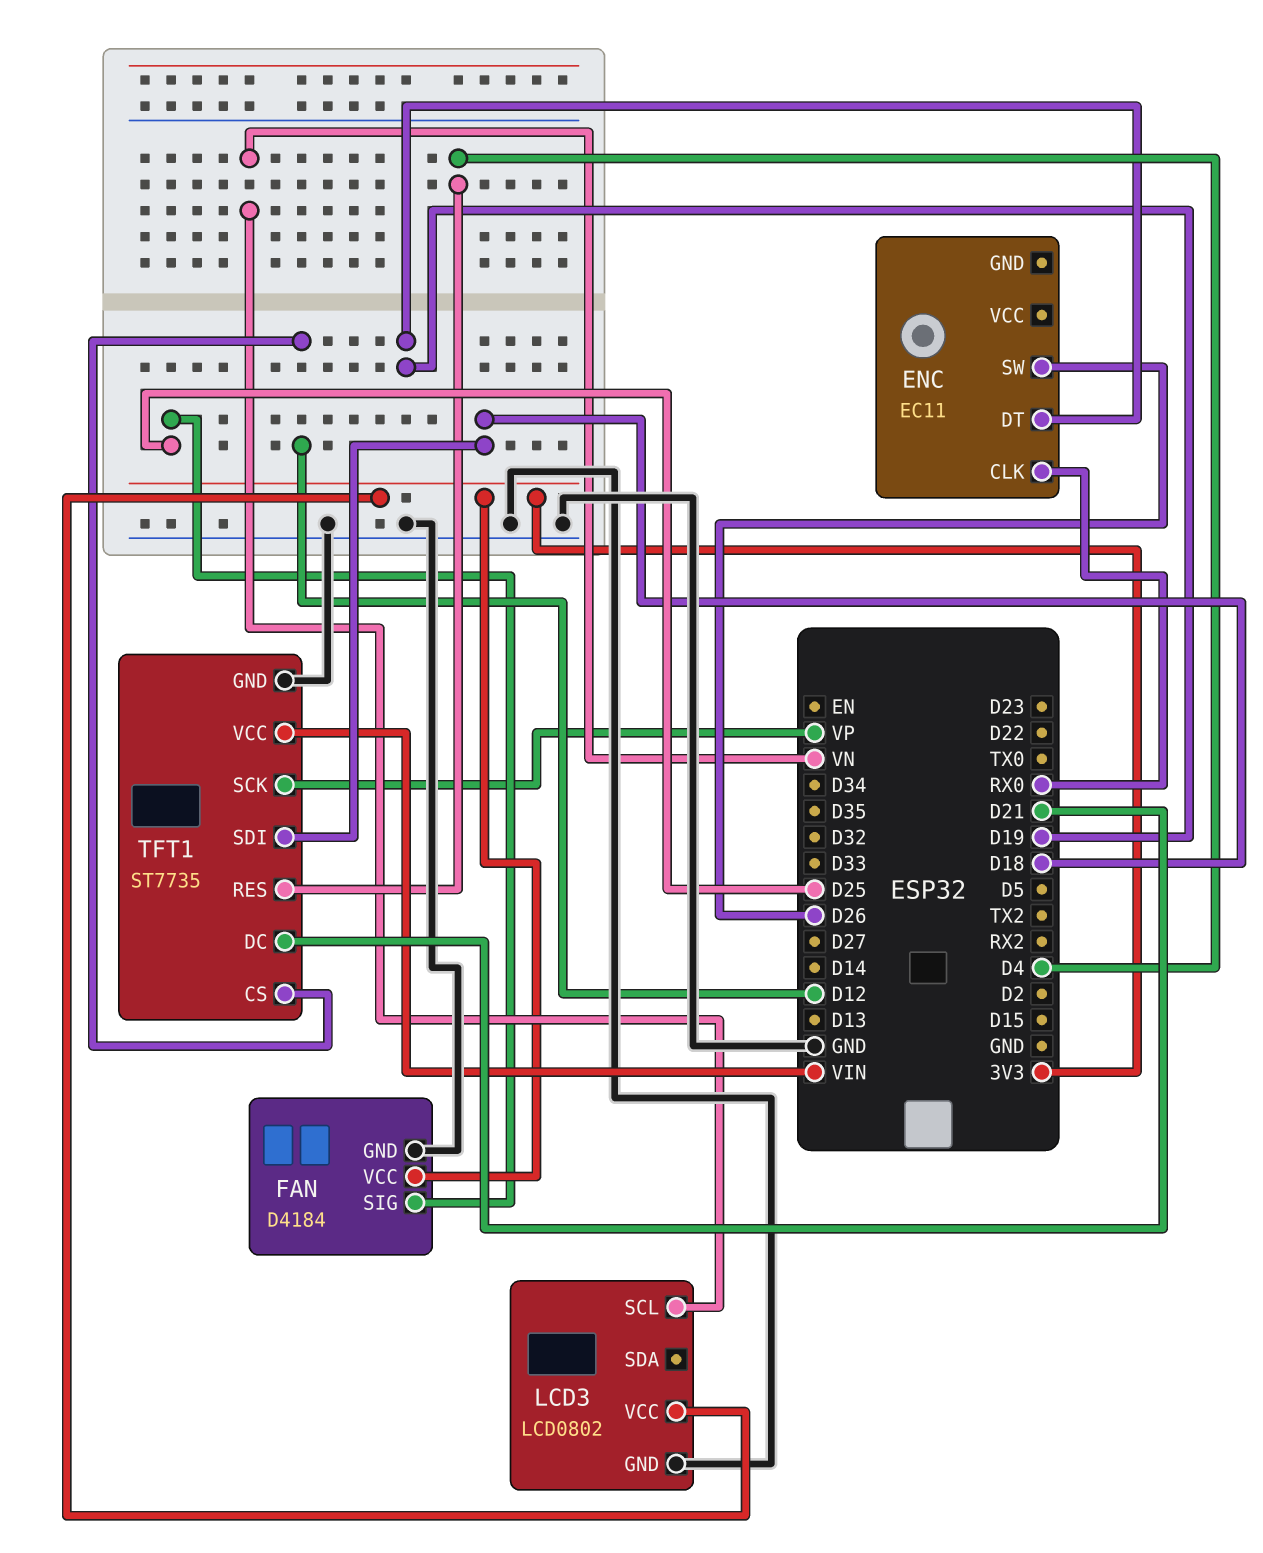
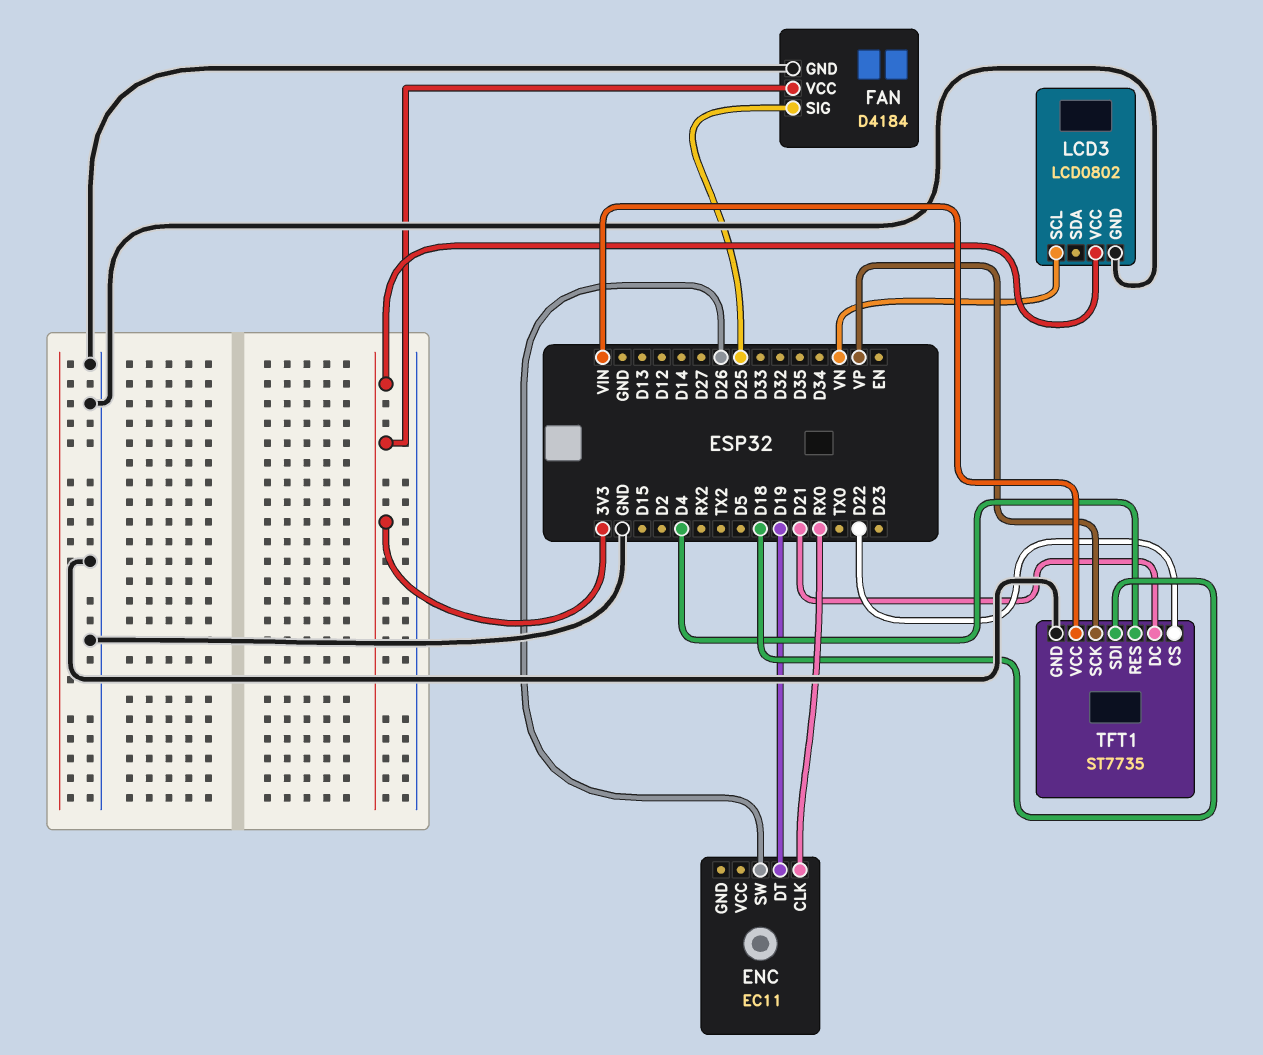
TFT1 pin CS: D12 -> D22

